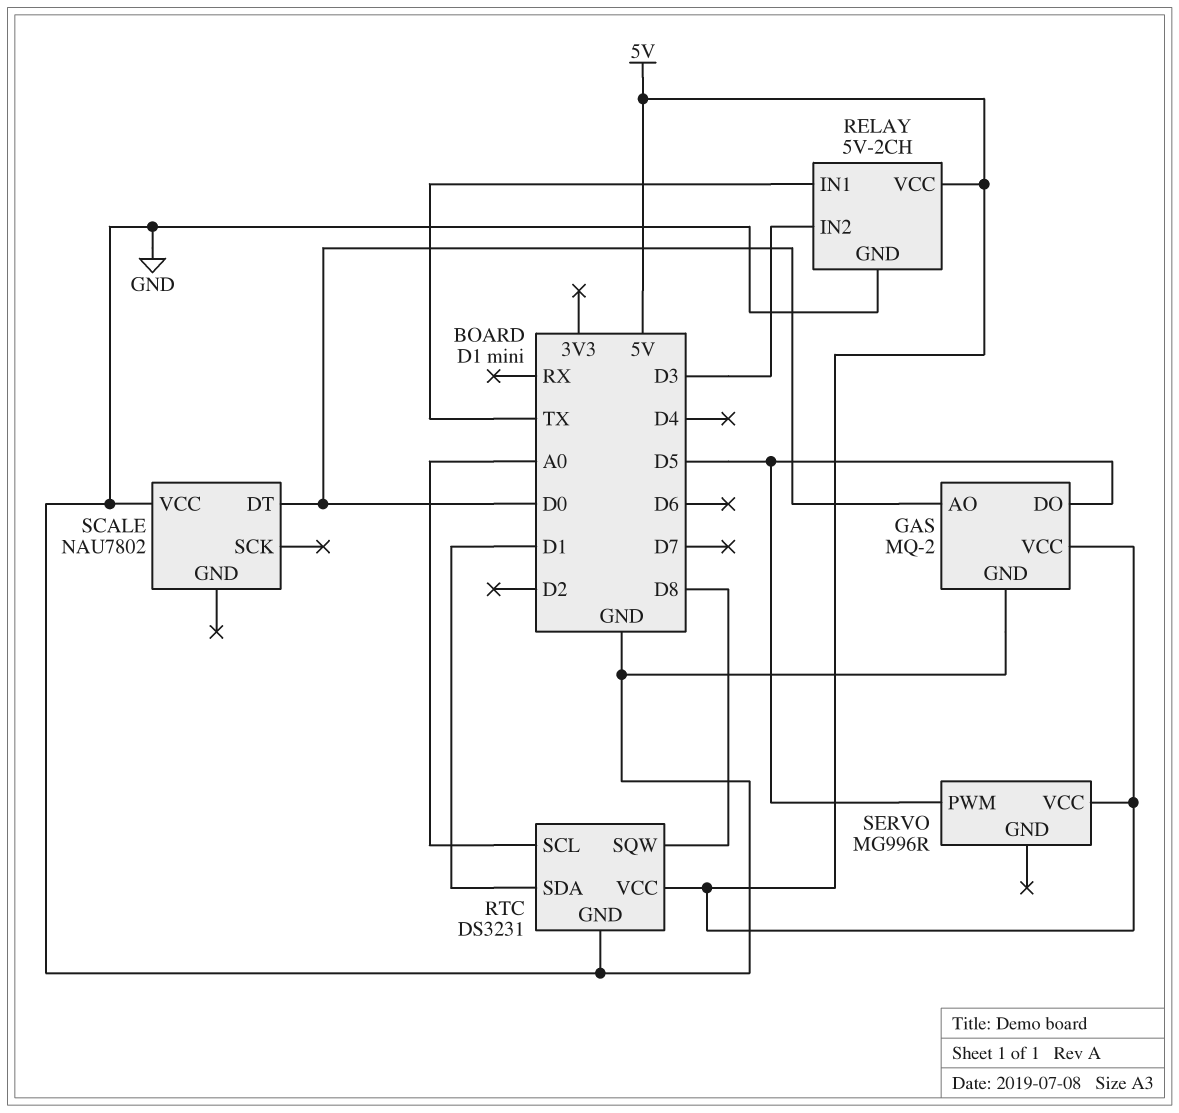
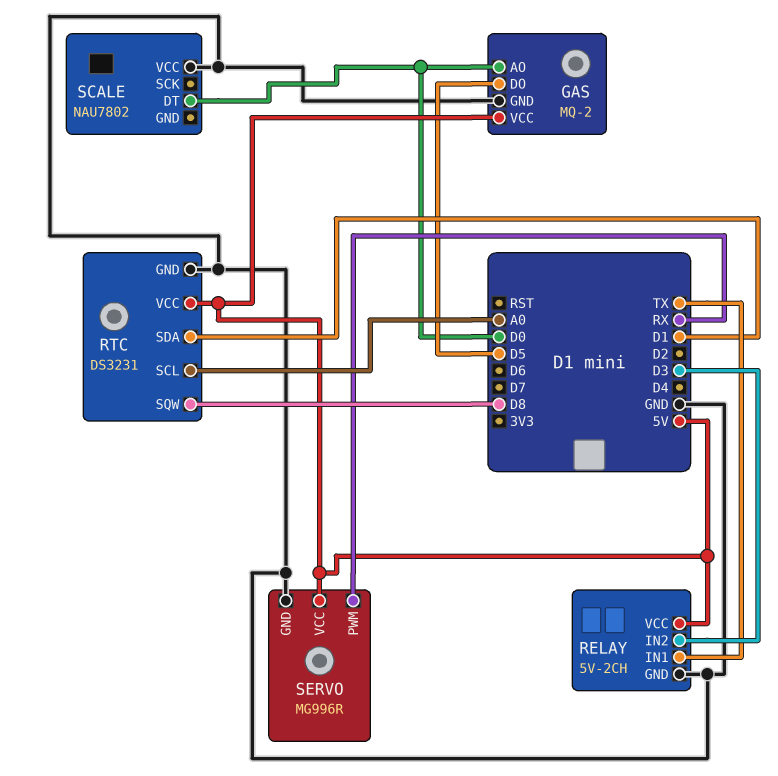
SERVO pin GND: none -> GND
SERVO pin PWM: D5 -> RX

